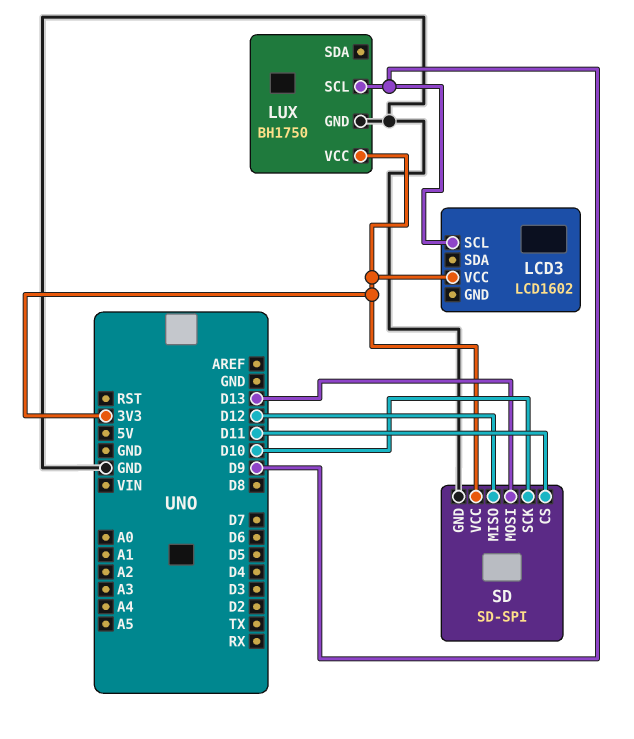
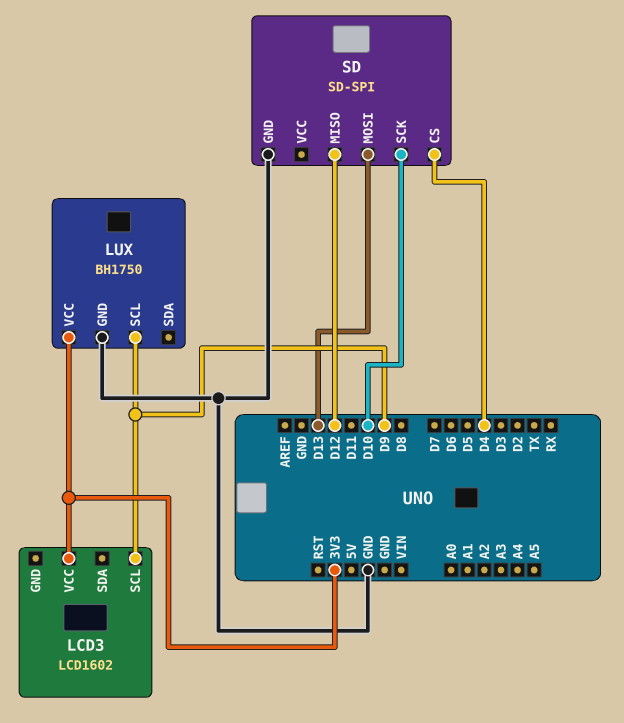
SD pin CS: D11 -> D4
SD pin VCC: 3V3 -> none

